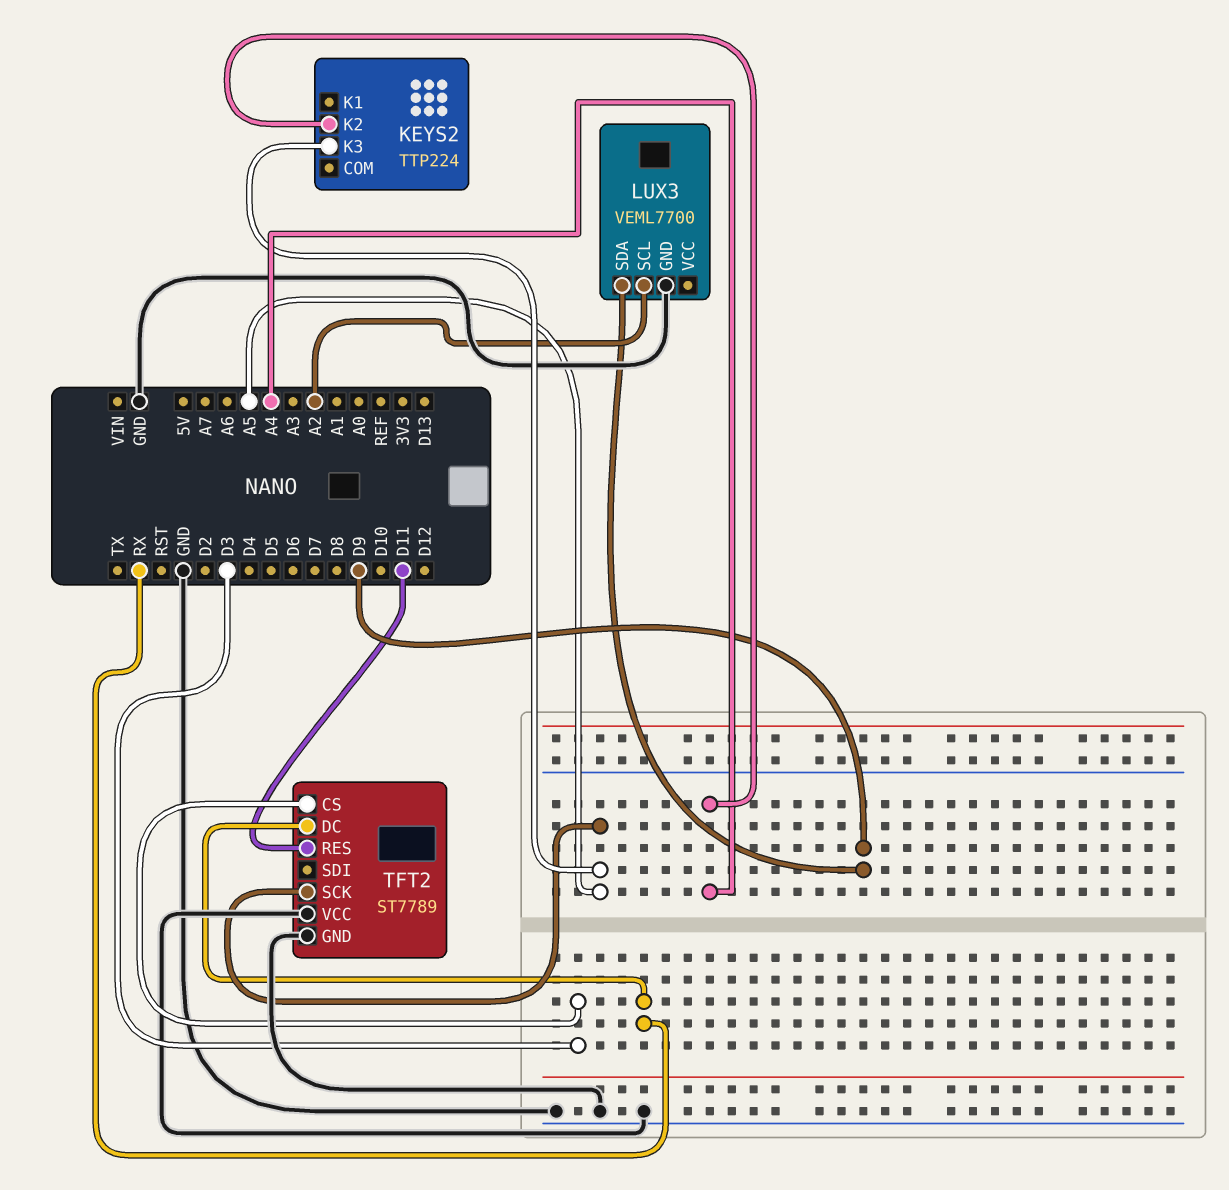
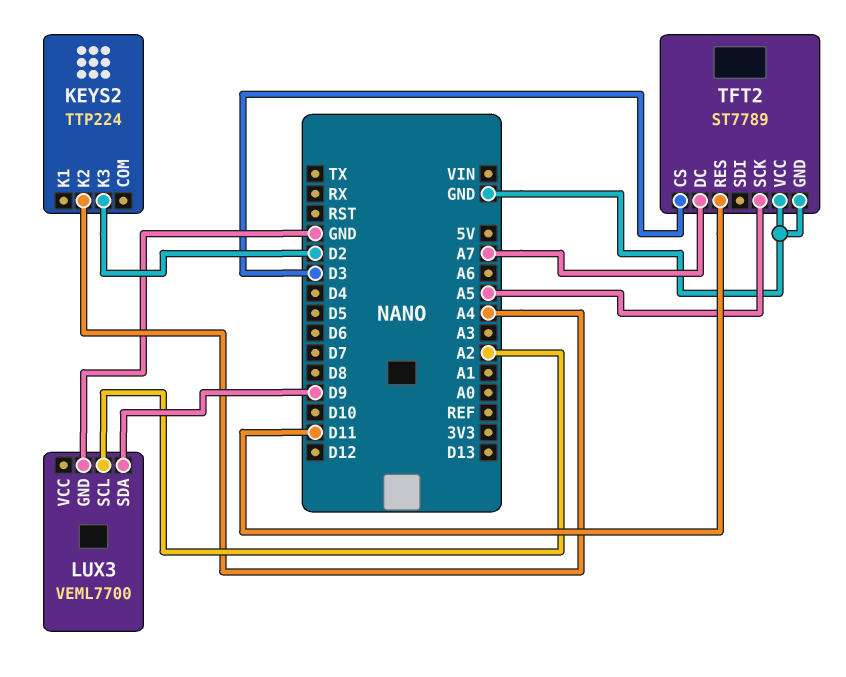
KEYS2 pin K3: A5 -> D2
TFT2 pin DC: RX -> A7

